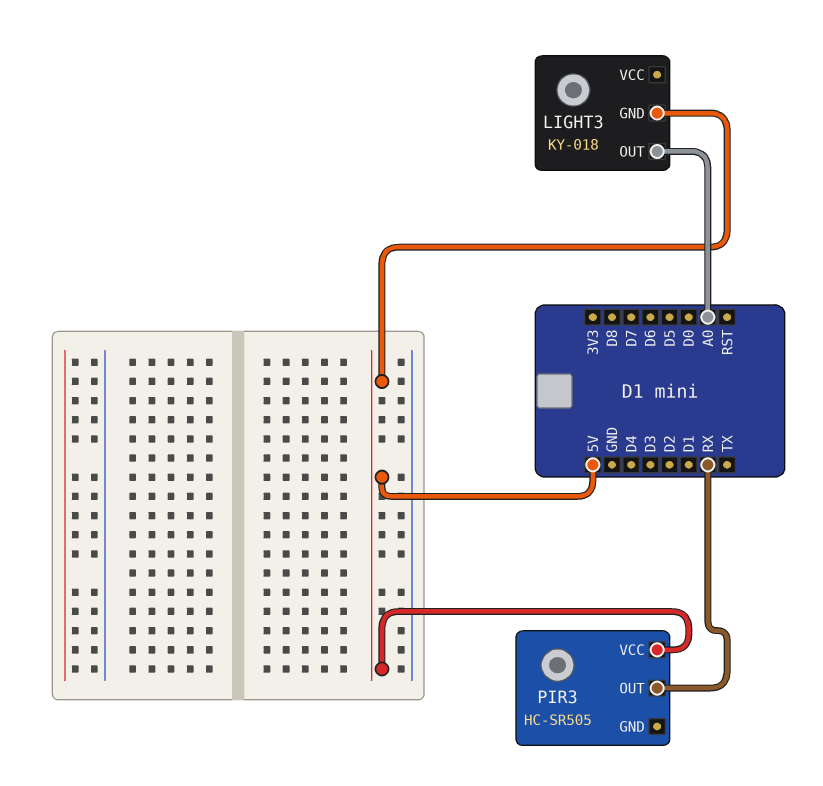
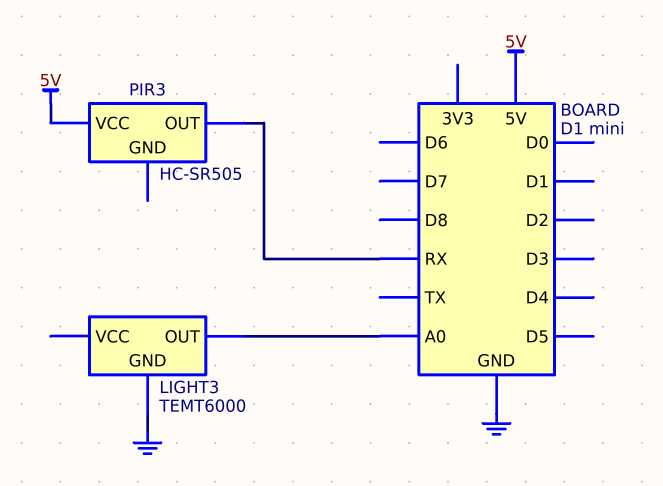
LIGHT3: KY-018 -> TEMT6000
LIGHT3 pin GND: 5V -> GND

